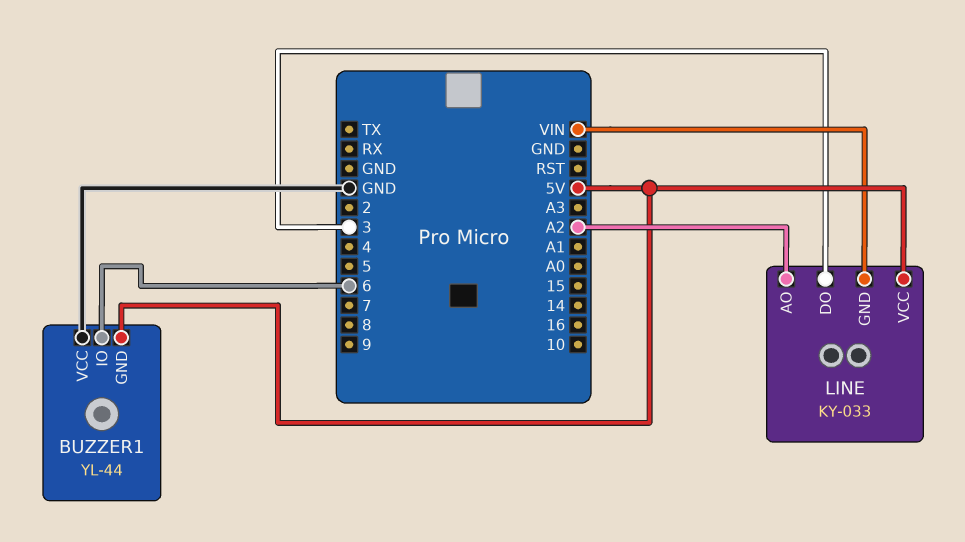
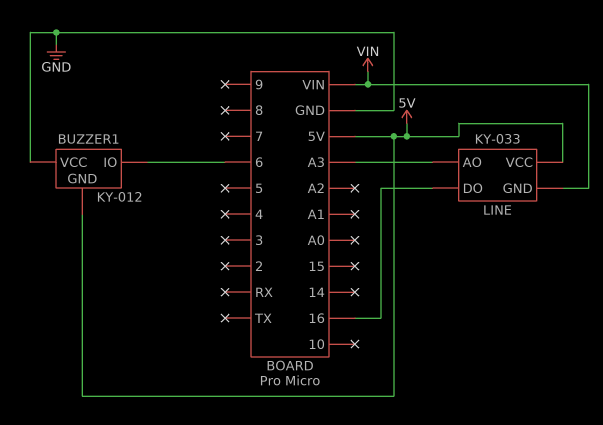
BUZZER1: YL-44 -> KY-012
LINE pin AO: A2 -> A3
LINE pin DO: 3 -> 16

